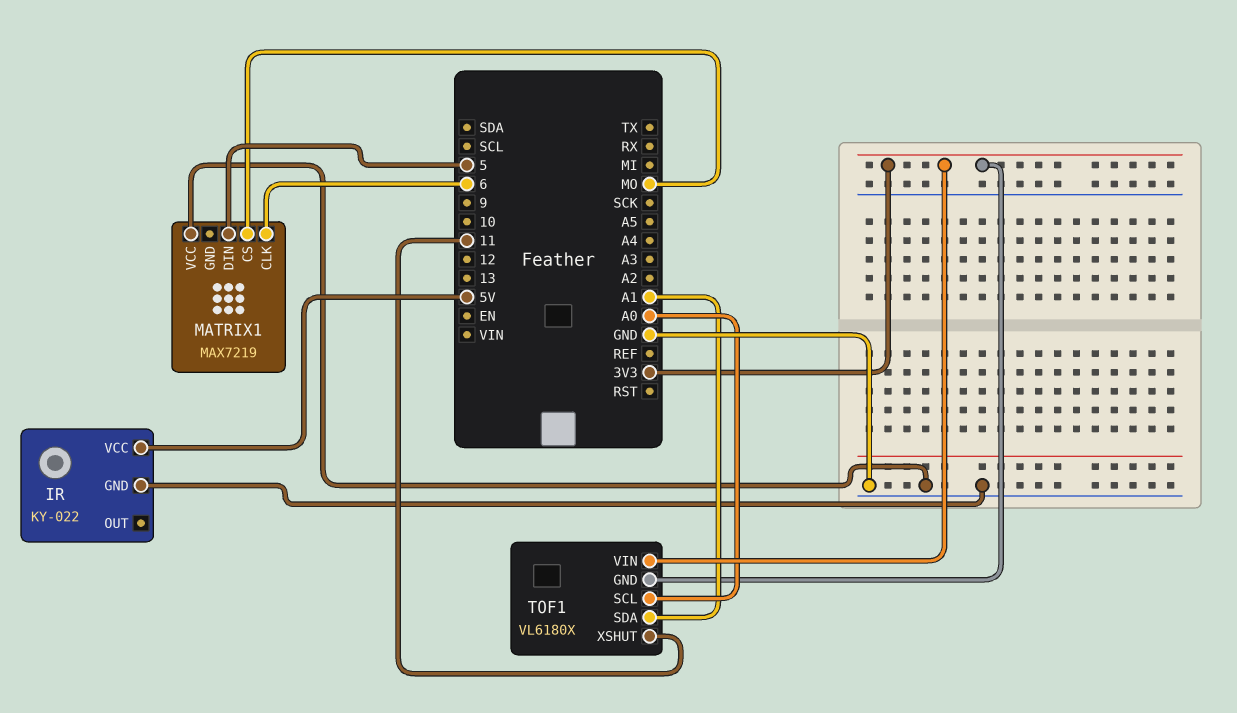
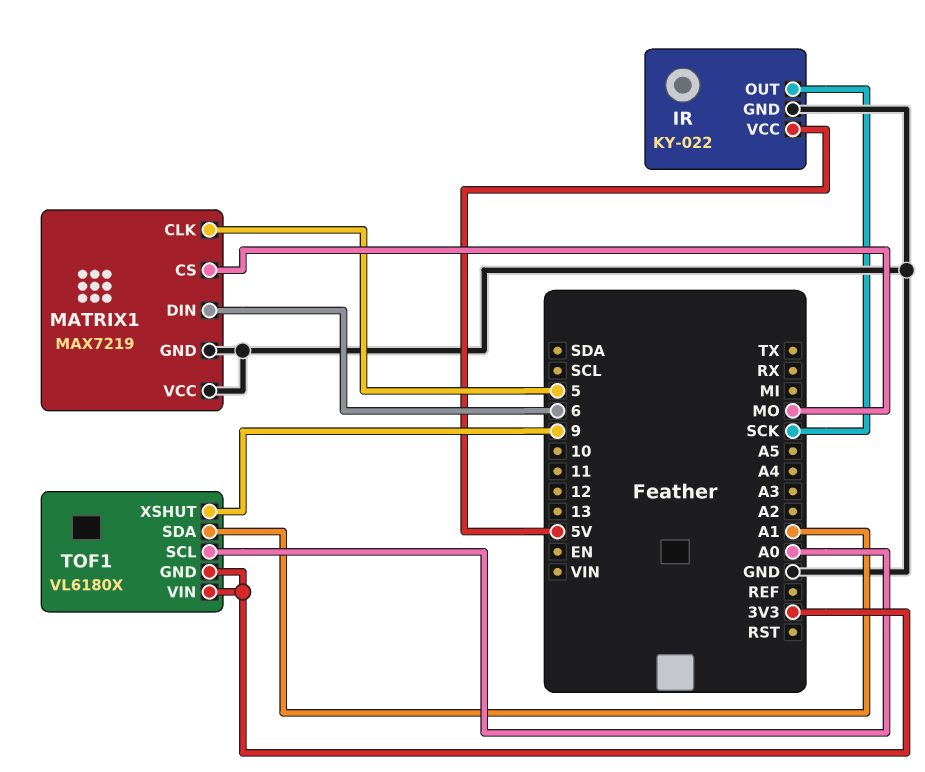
IR pin OUT: none -> SCK
MATRIX1 pin CLK: 6 -> 5
MATRIX1 pin DIN: 5 -> 6
MATRIX1 pin GND: none -> GND
TOF1 pin XSHUT: 11 -> 9

